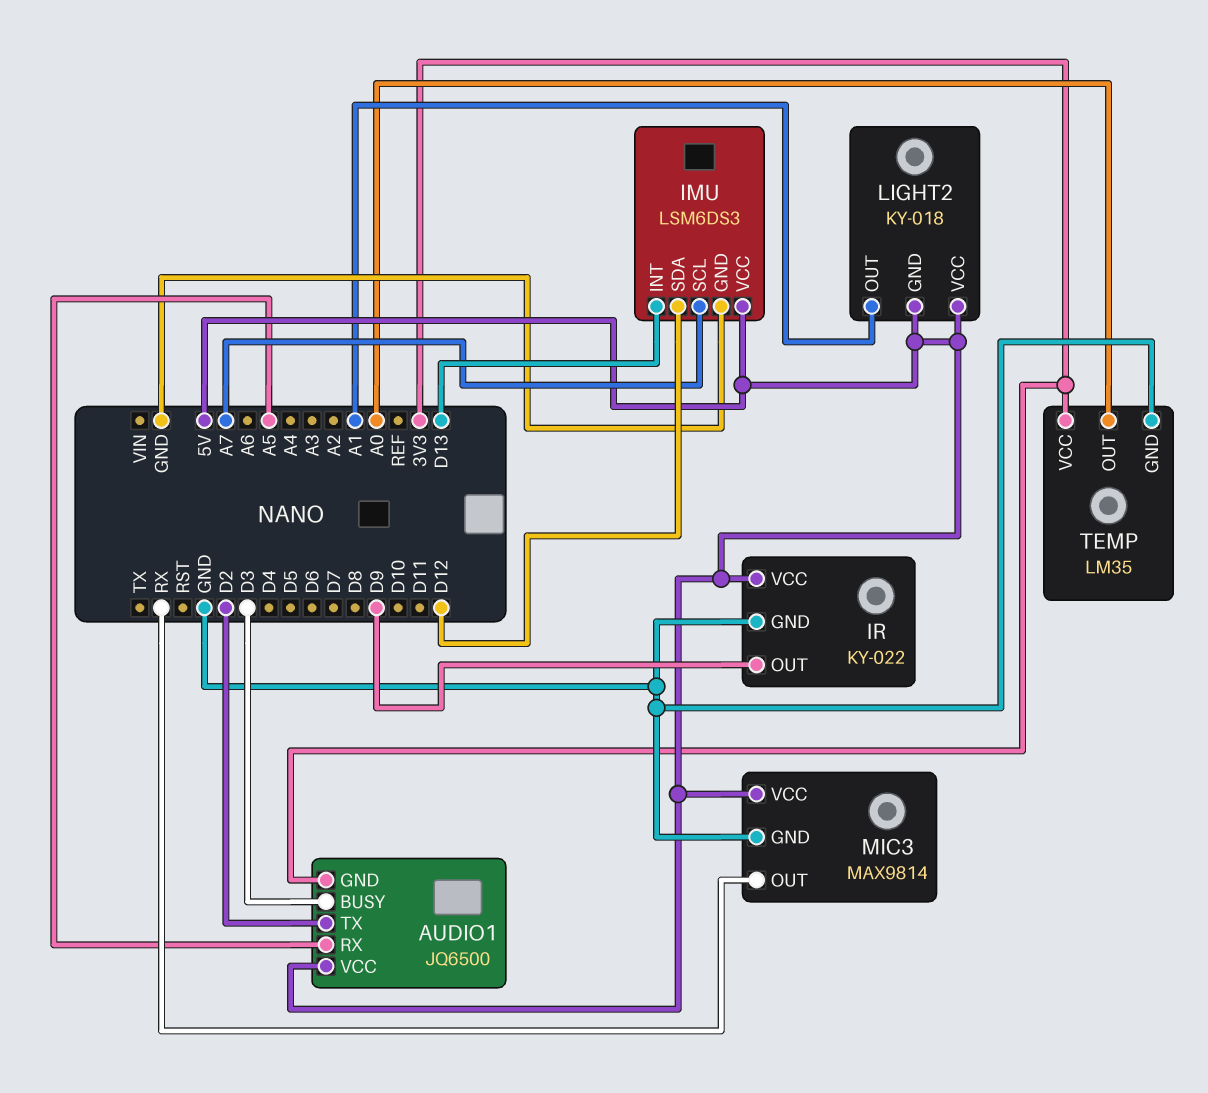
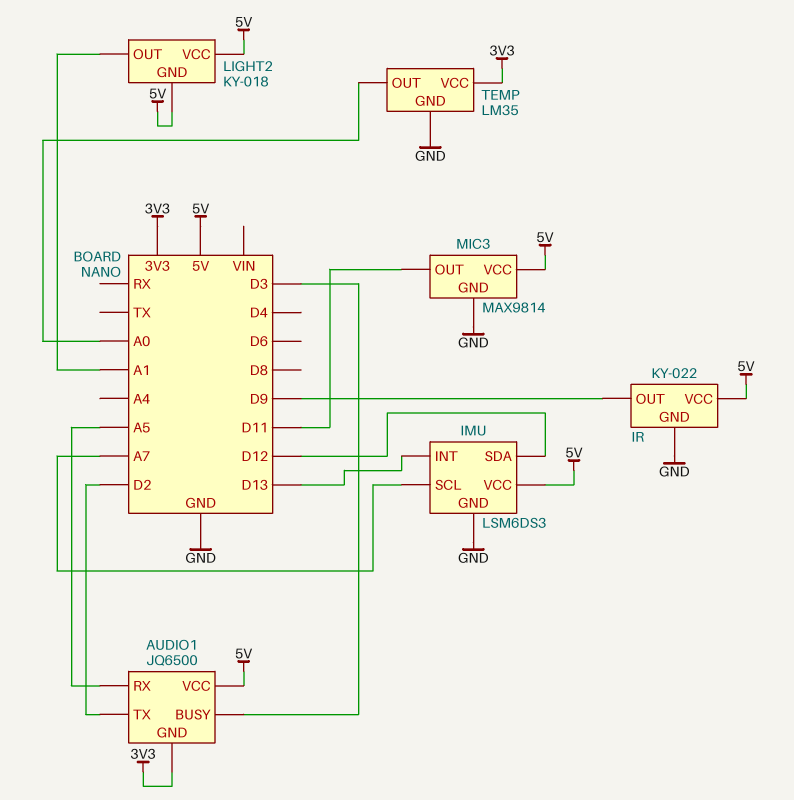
MIC3 pin OUT: RX -> D11

